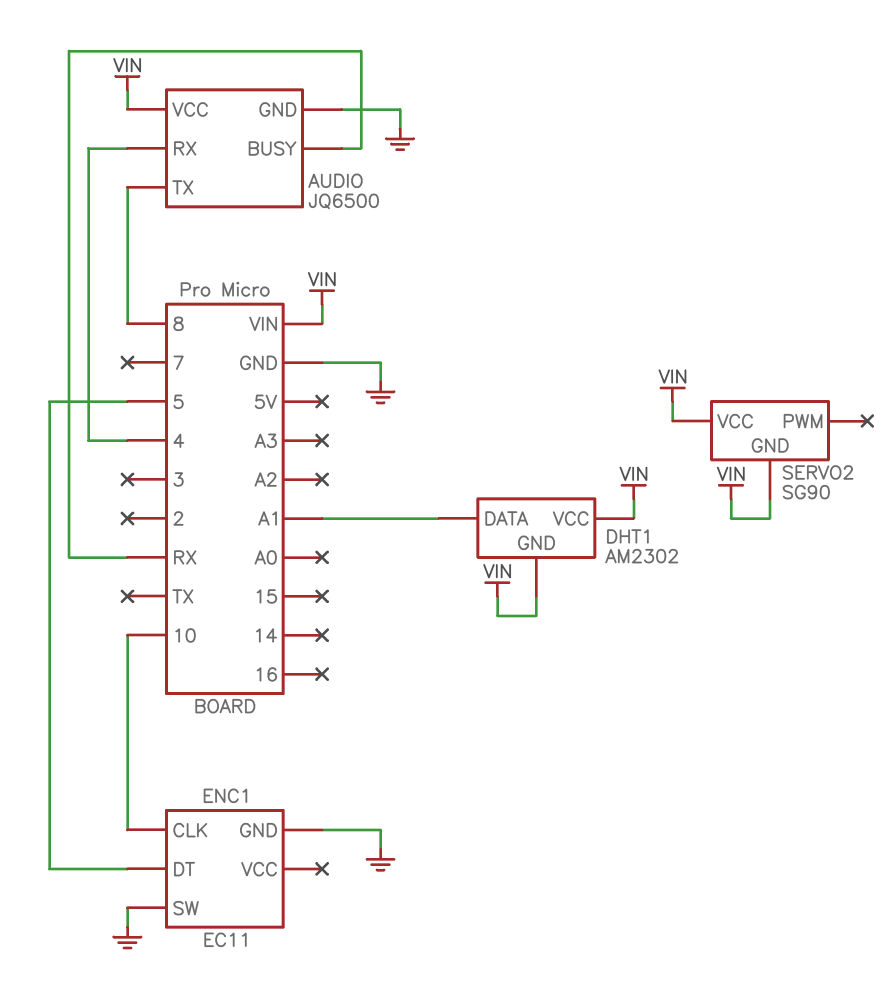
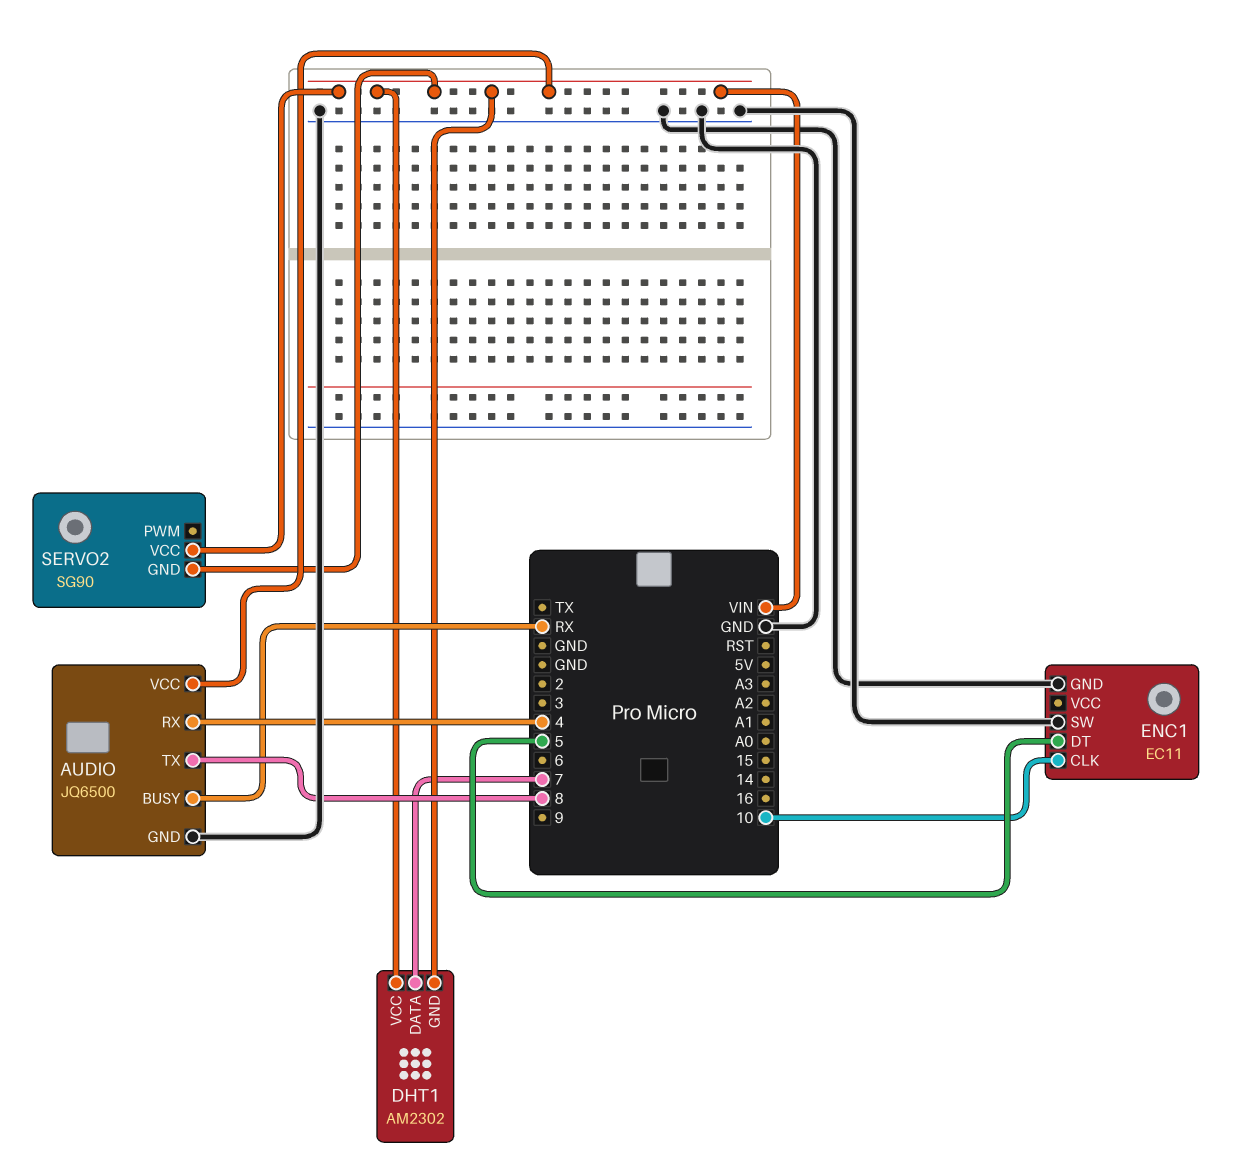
DHT1 pin DATA: A1 -> 7

